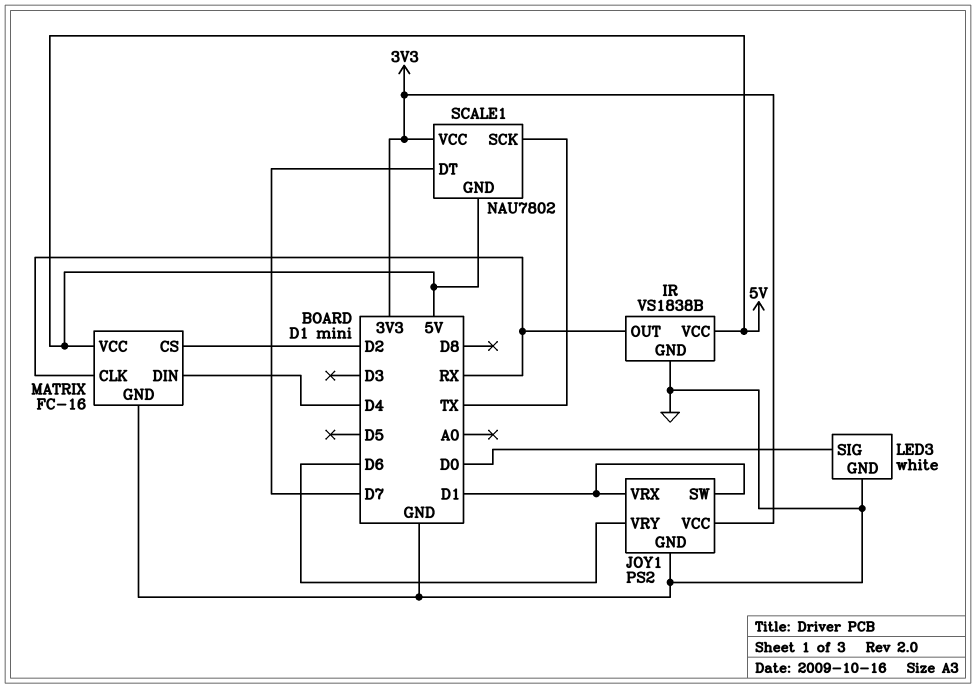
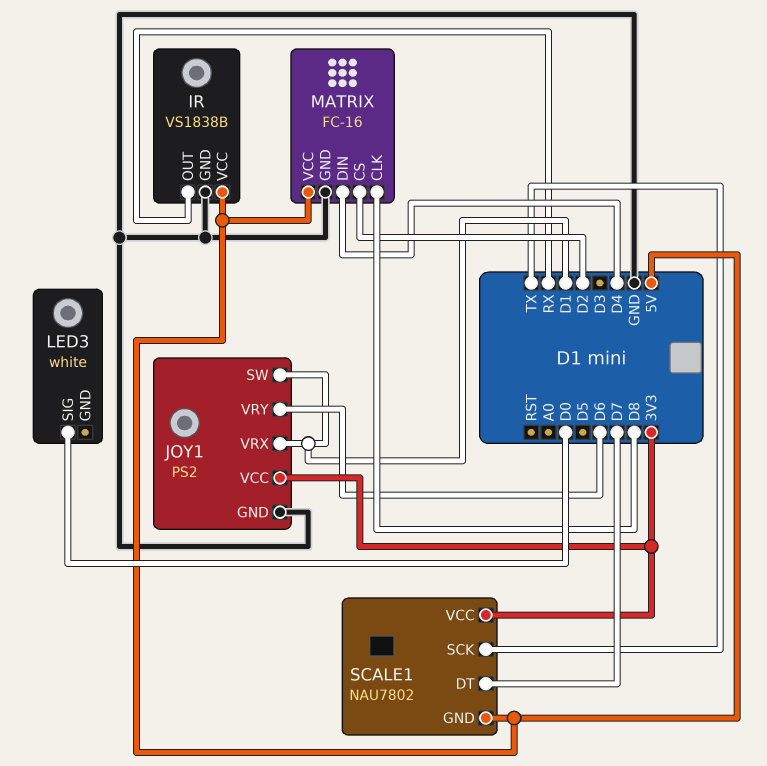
LED3 pin GND: GND -> none
MATRIX pin CLK: RX -> D8

